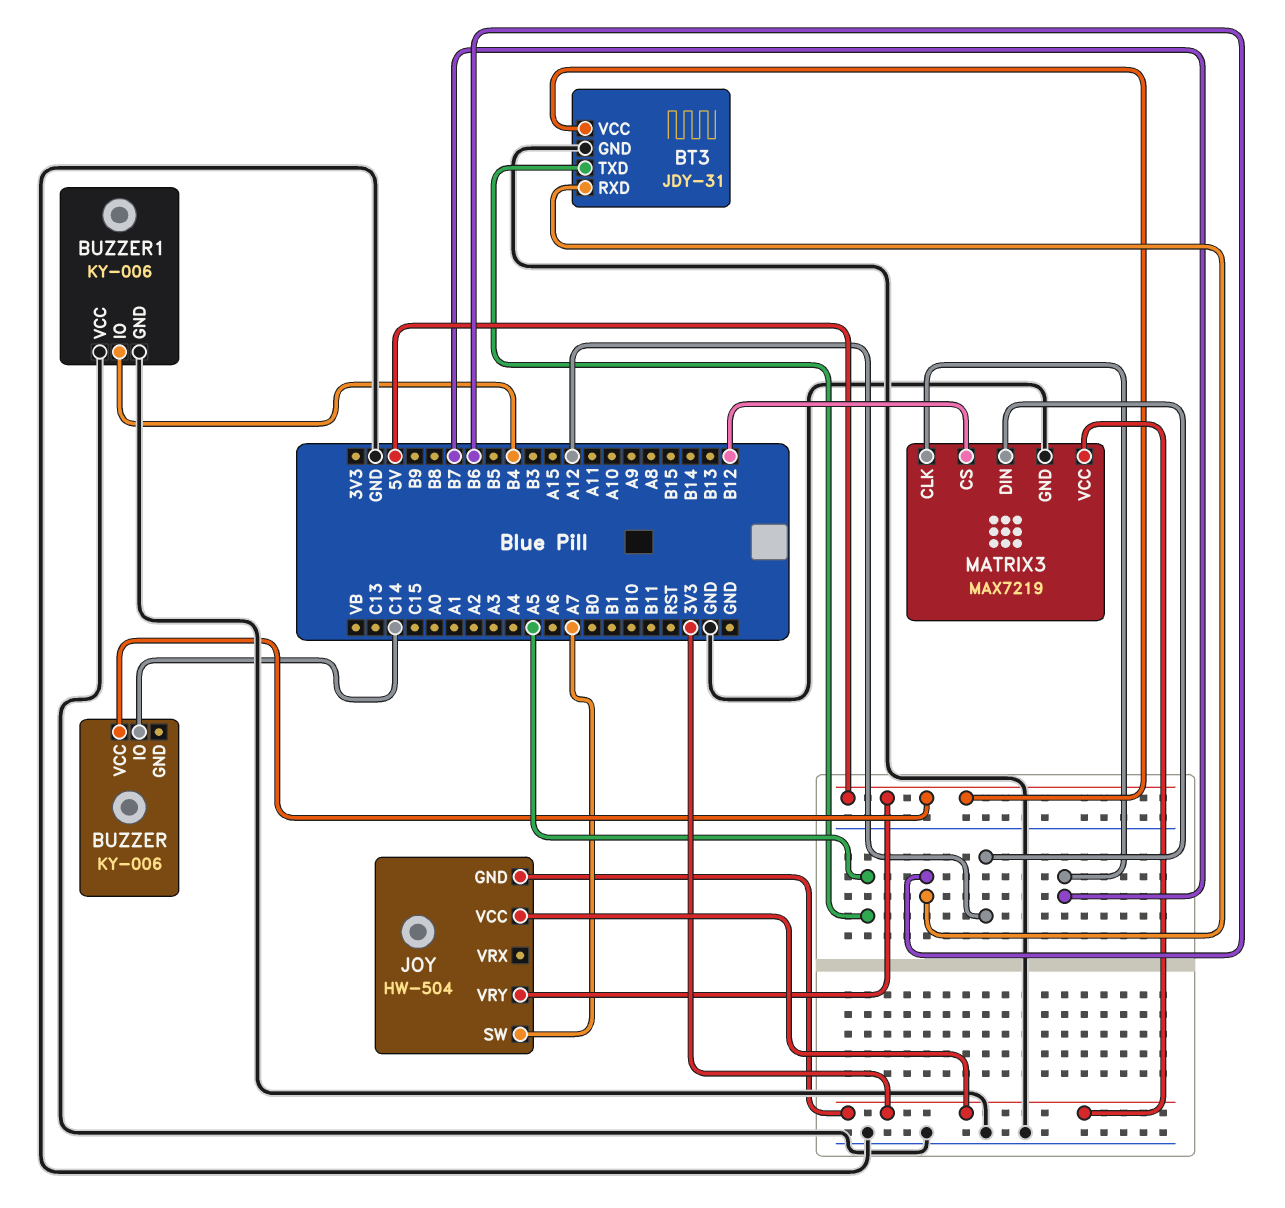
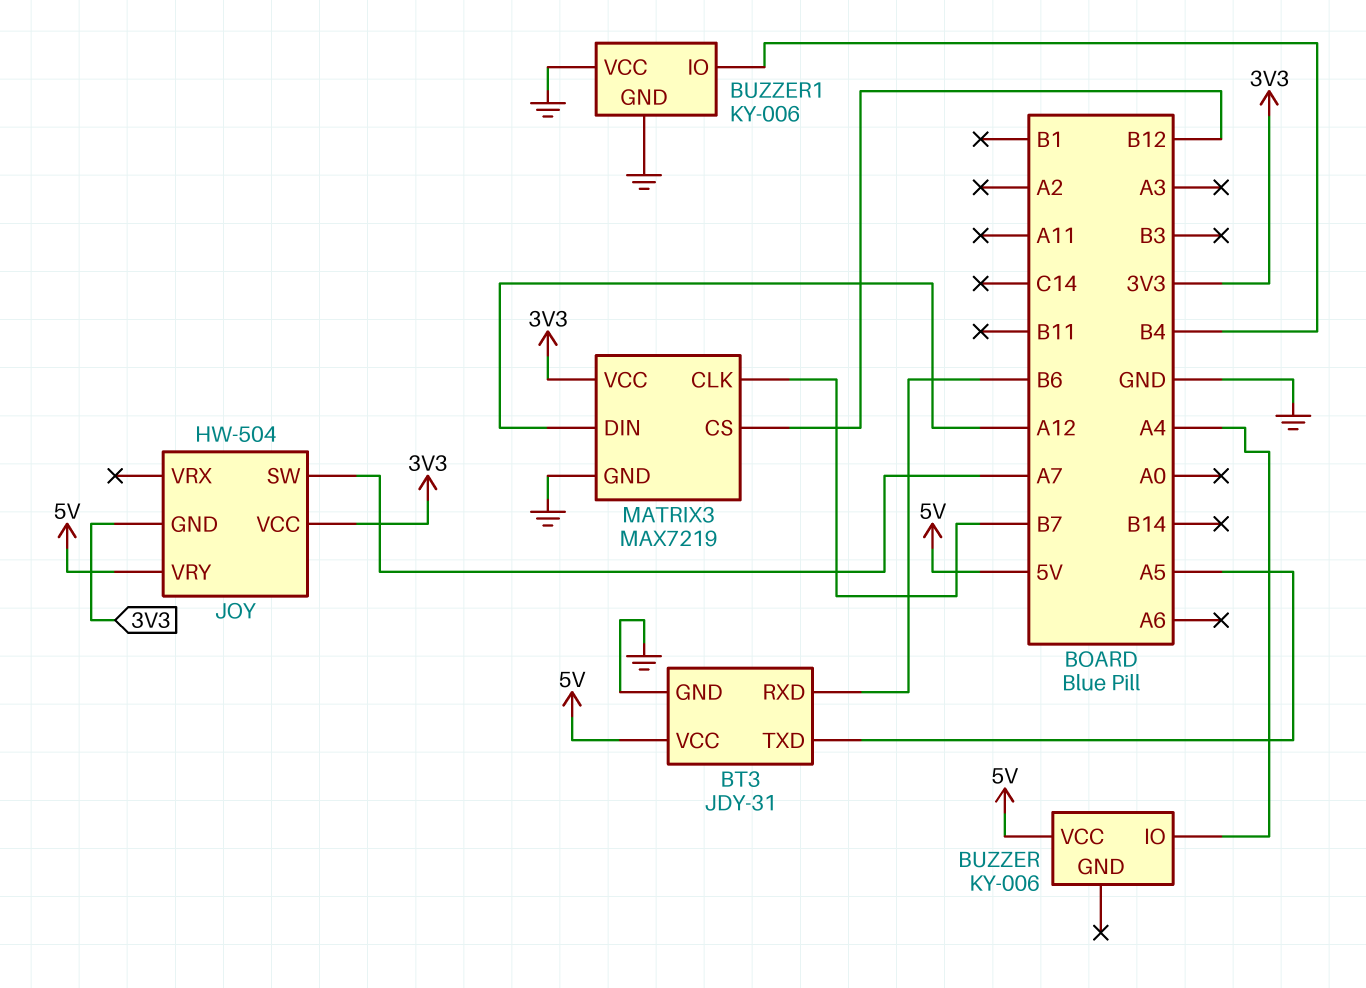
BUZZER pin IO: C14 -> A4

